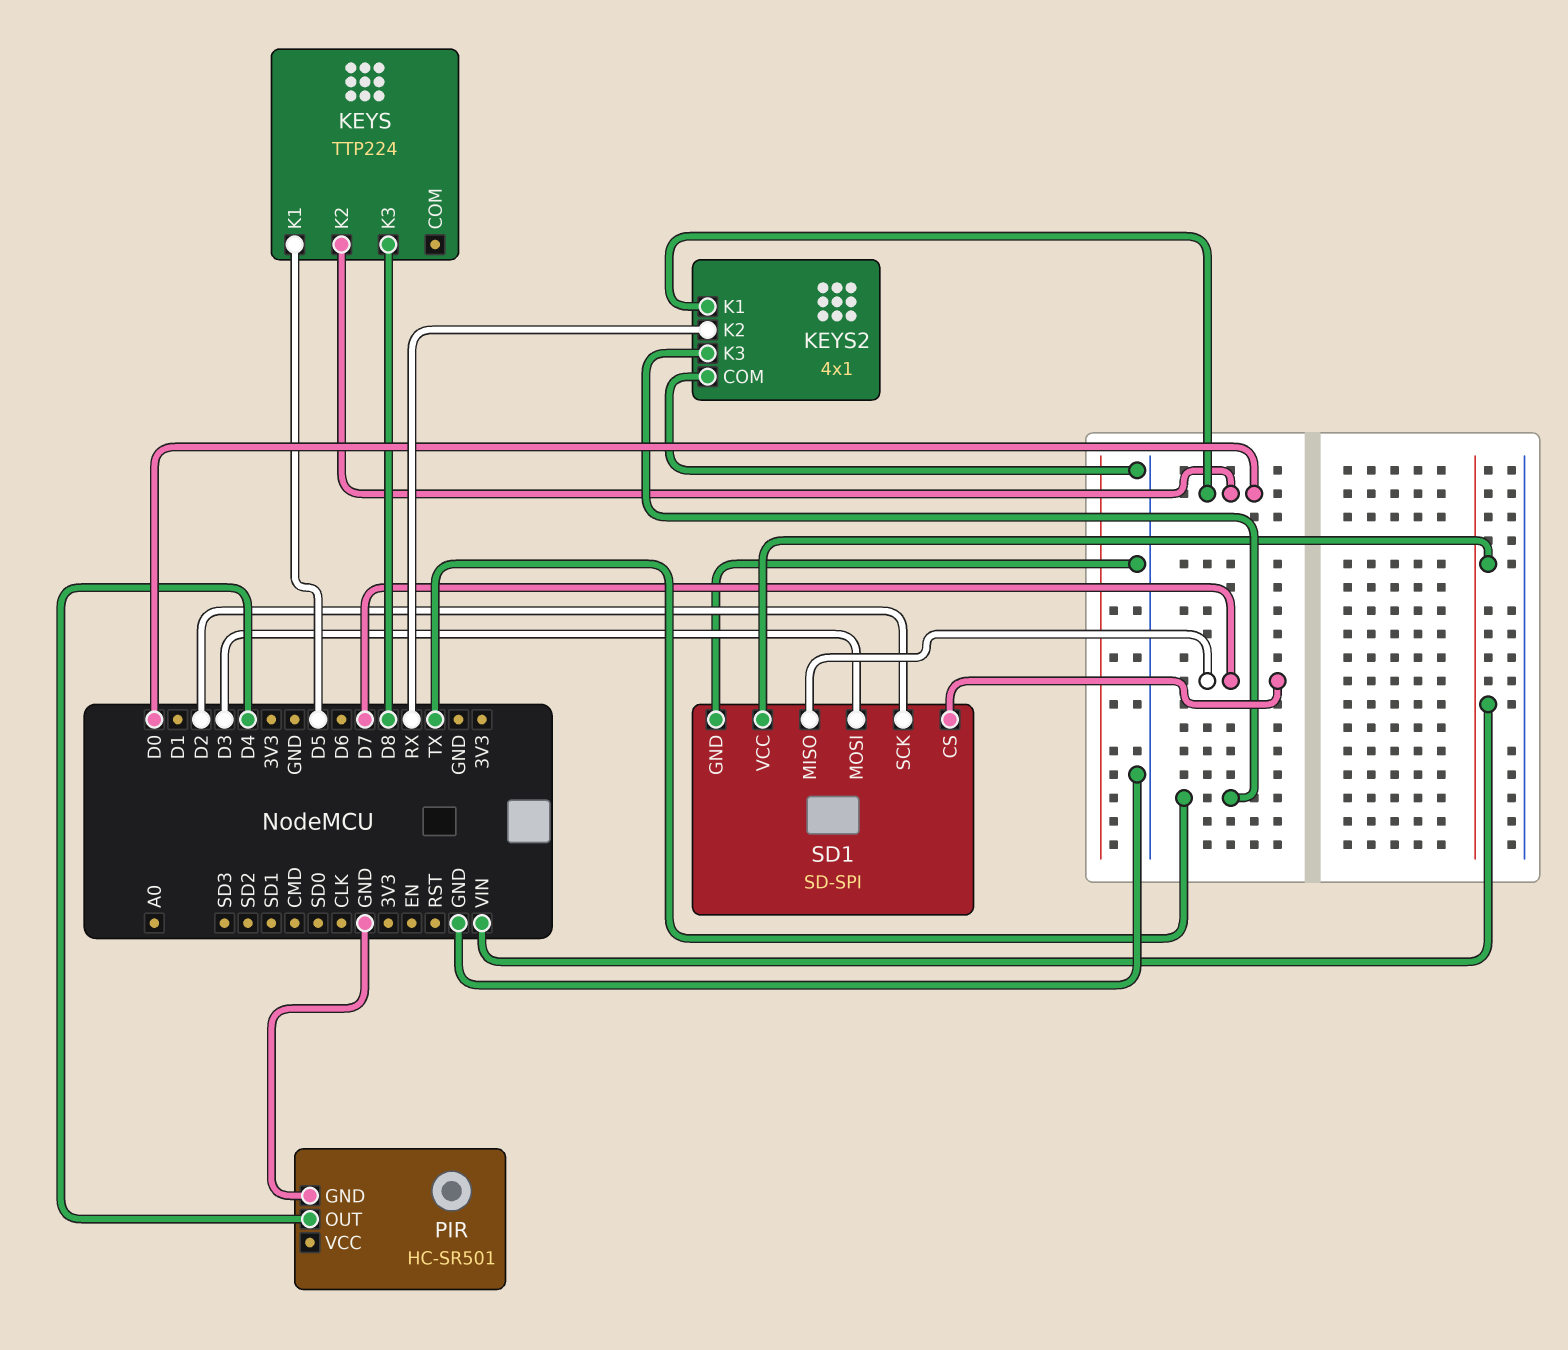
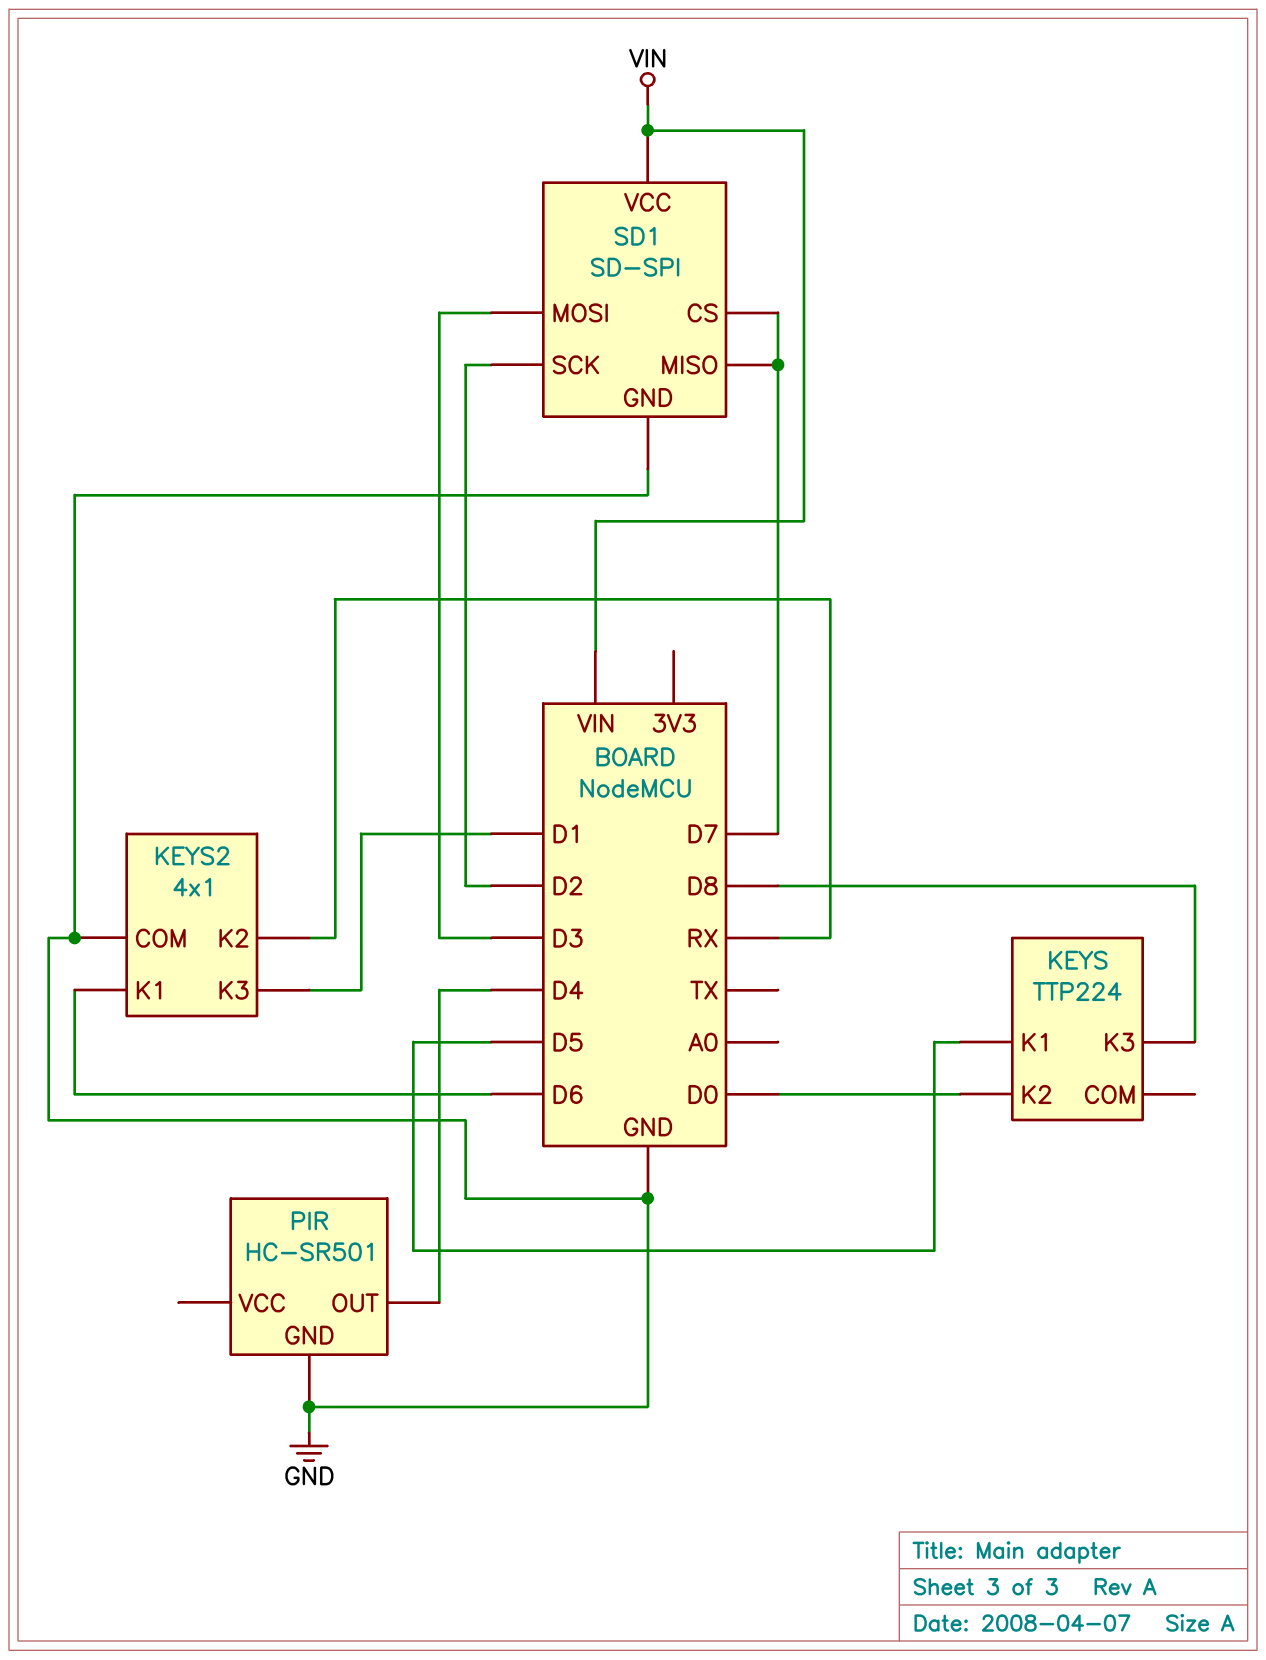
KEYS2 pin K1: D0 -> D6
KEYS2 pin K3: TX -> D1

